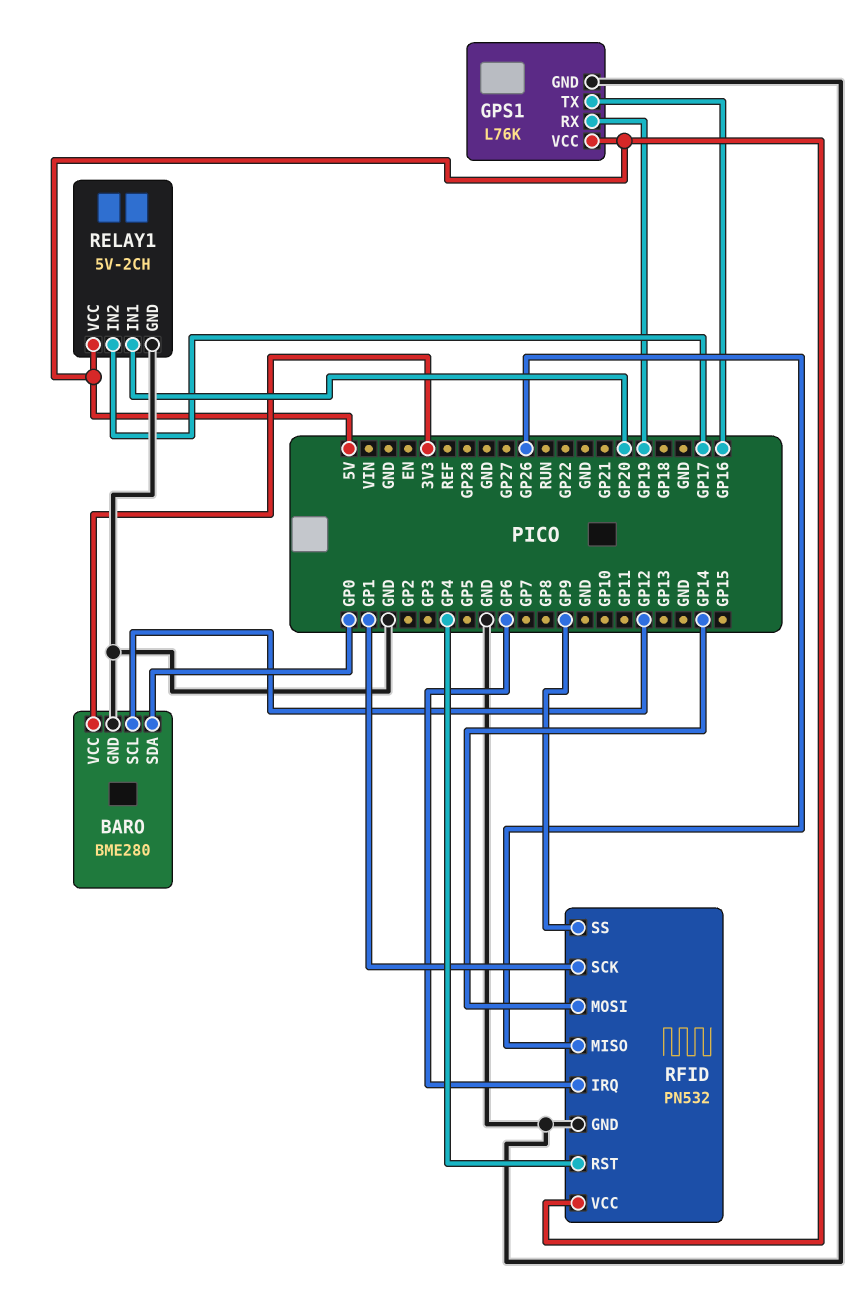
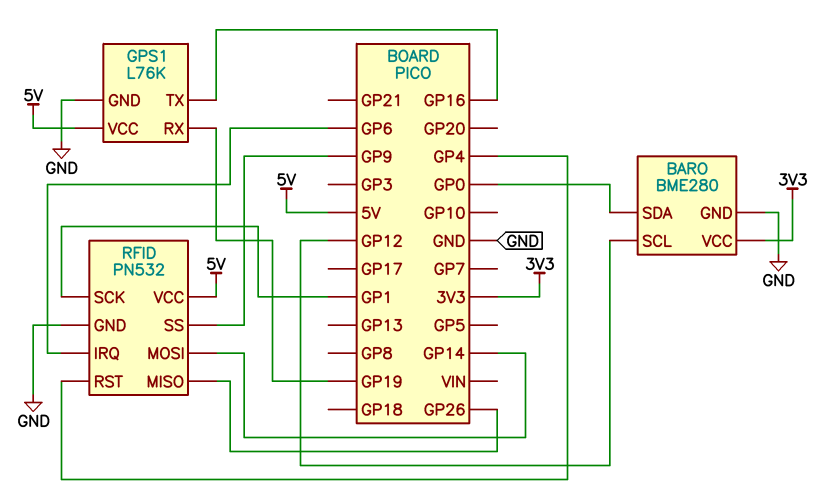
RELAY1: 5V-2CH -> none
RELAY1 pin GND: GND -> none
RELAY1 pin IN1: GP20 -> none
RELAY1 pin IN2: GP17 -> none
RELAY1 pin VCC: 5V -> none

